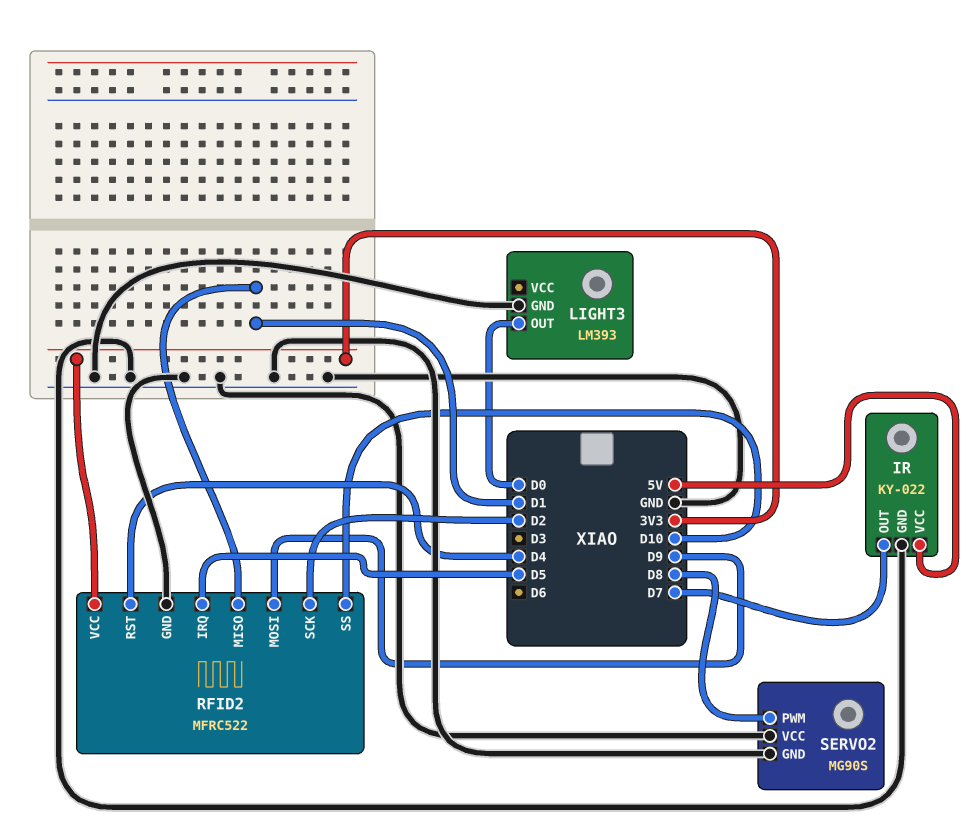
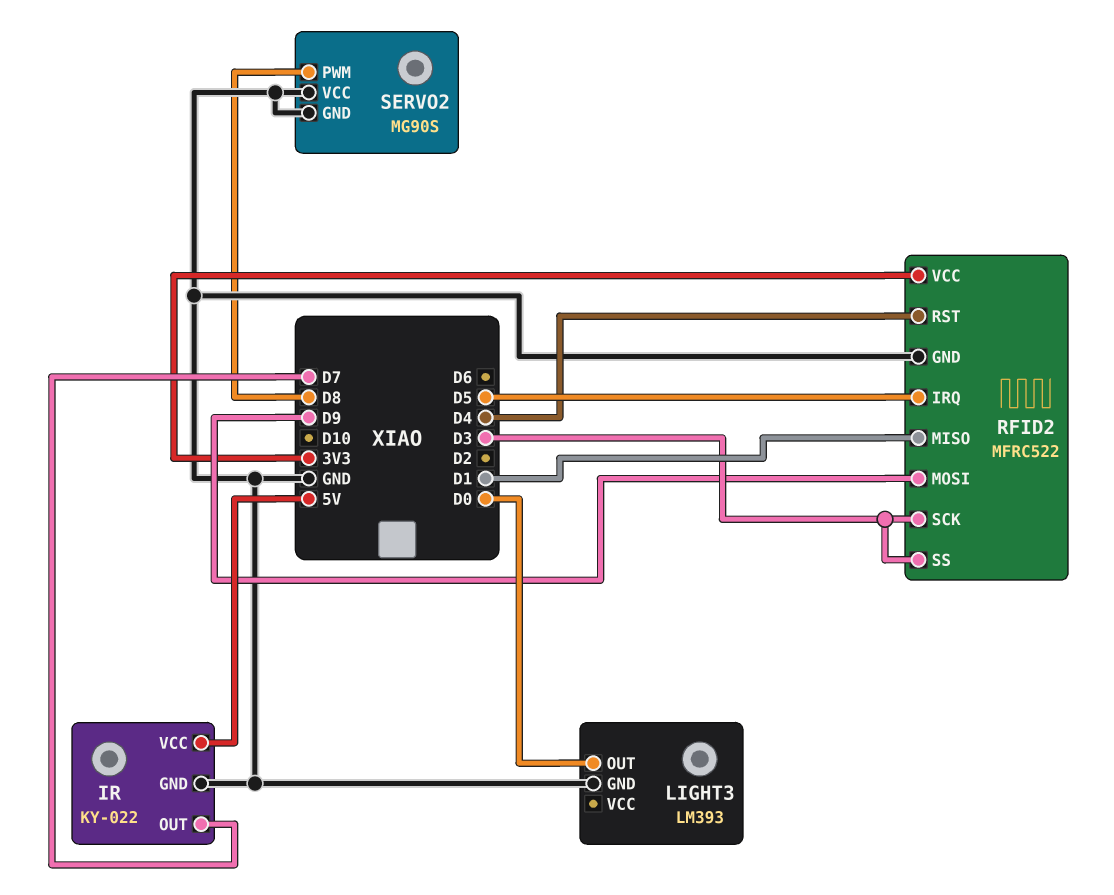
RFID2 pin SCK: D2 -> D3
RFID2 pin SS: D10 -> D3

